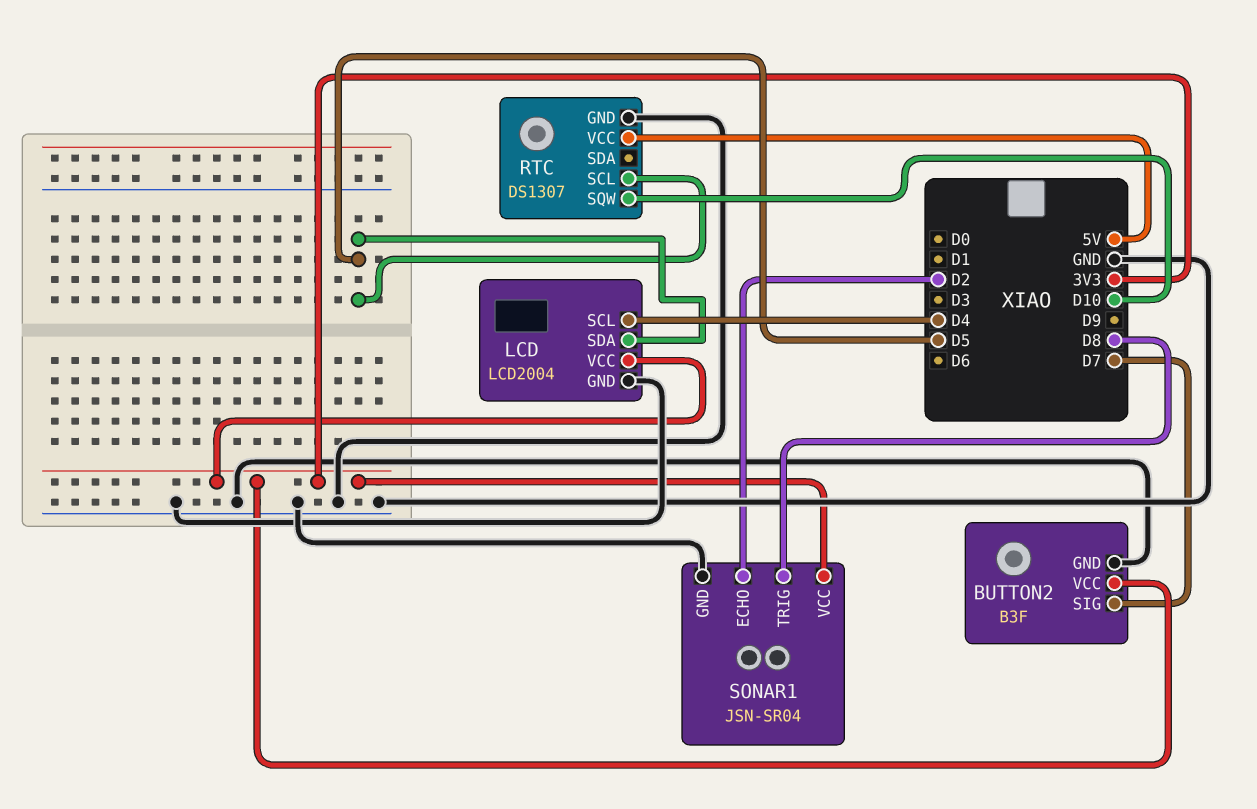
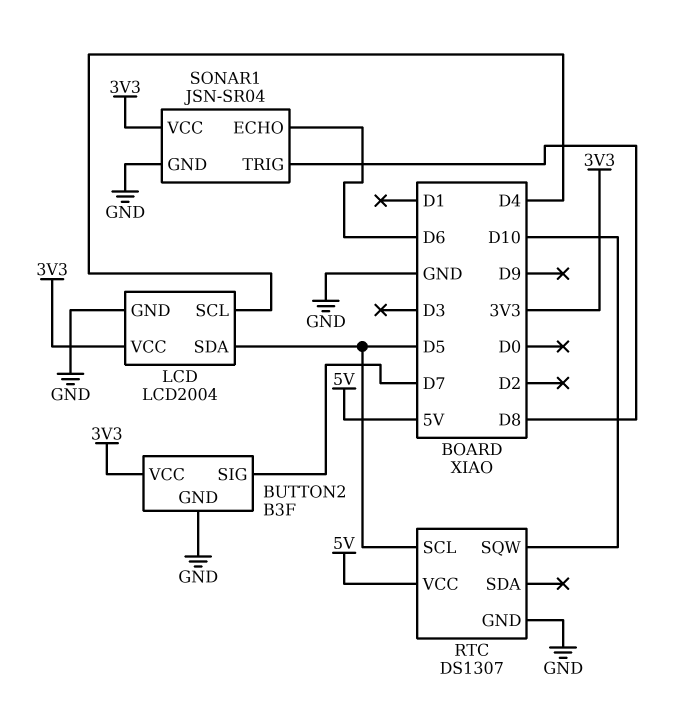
SONAR1 pin ECHO: D2 -> D6

